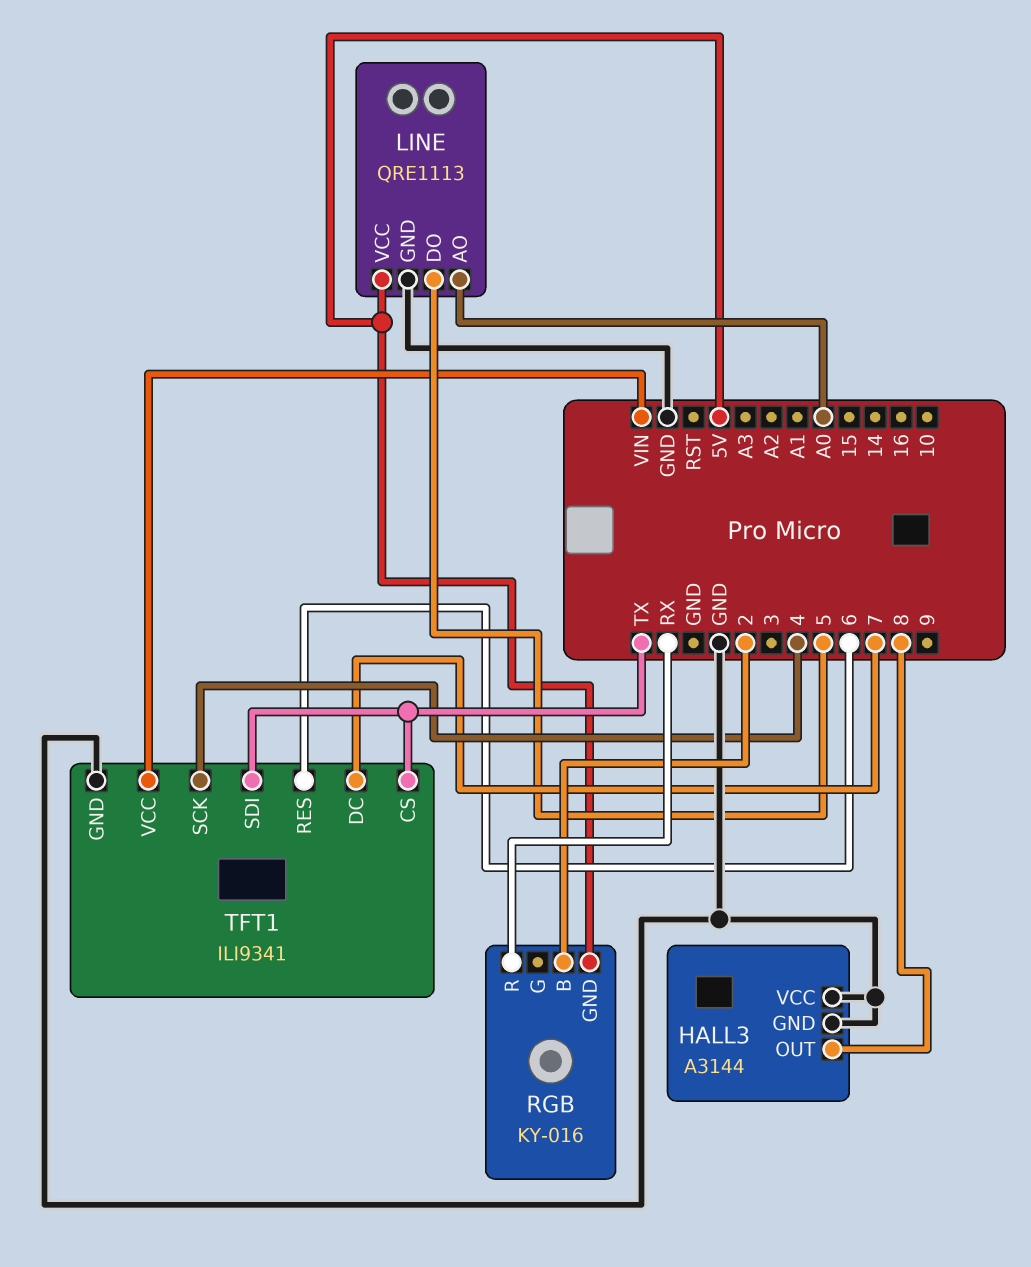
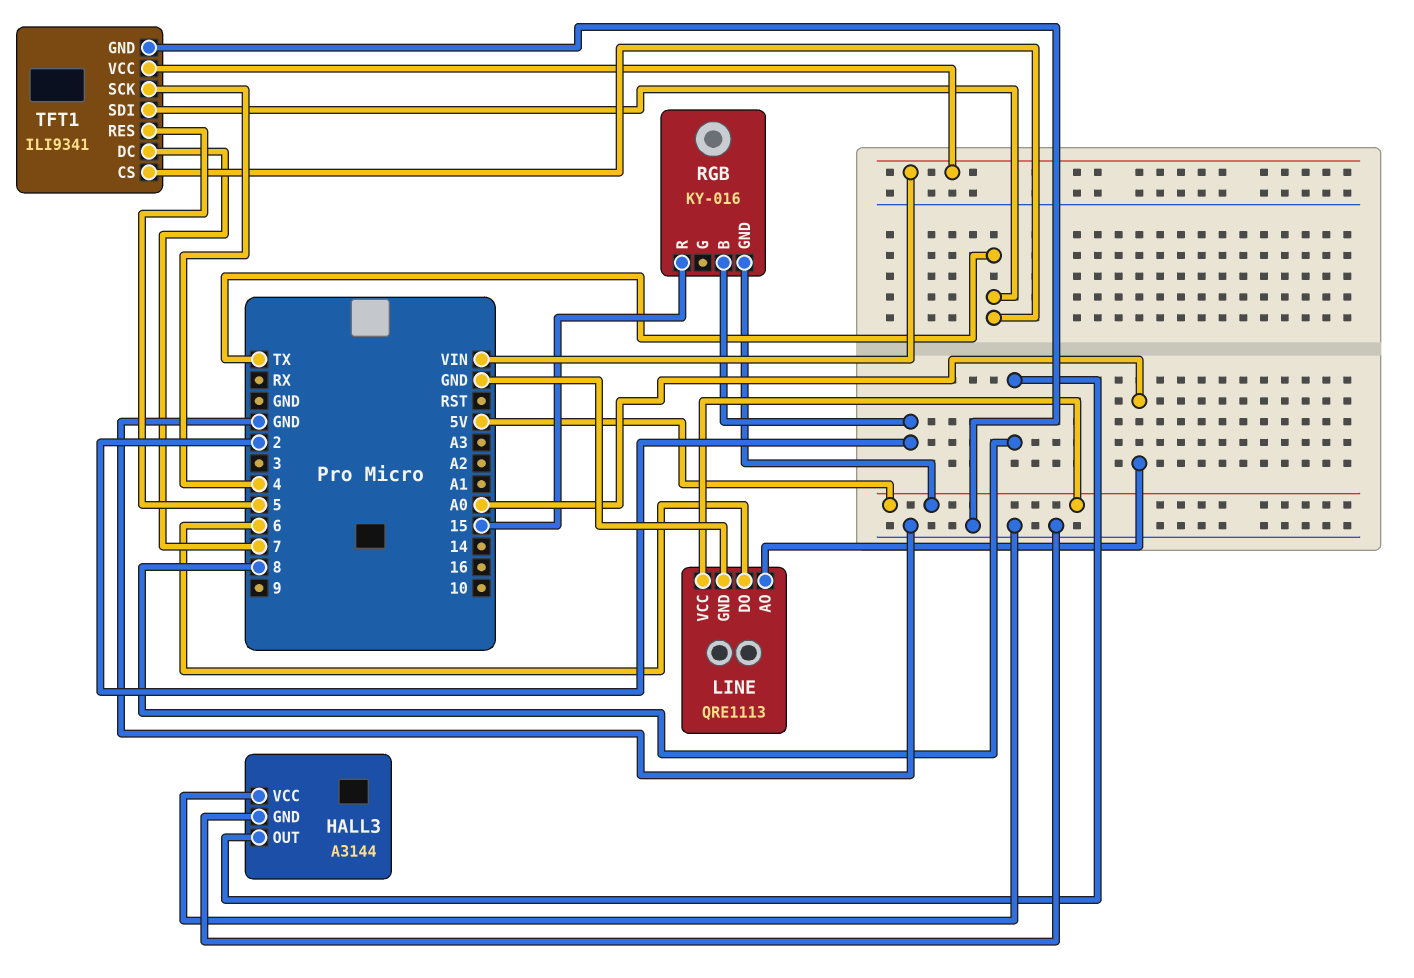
LINE pin DO: 5 -> 6
RGB pin R: RX -> 15
TFT1 pin RES: 6 -> 5

